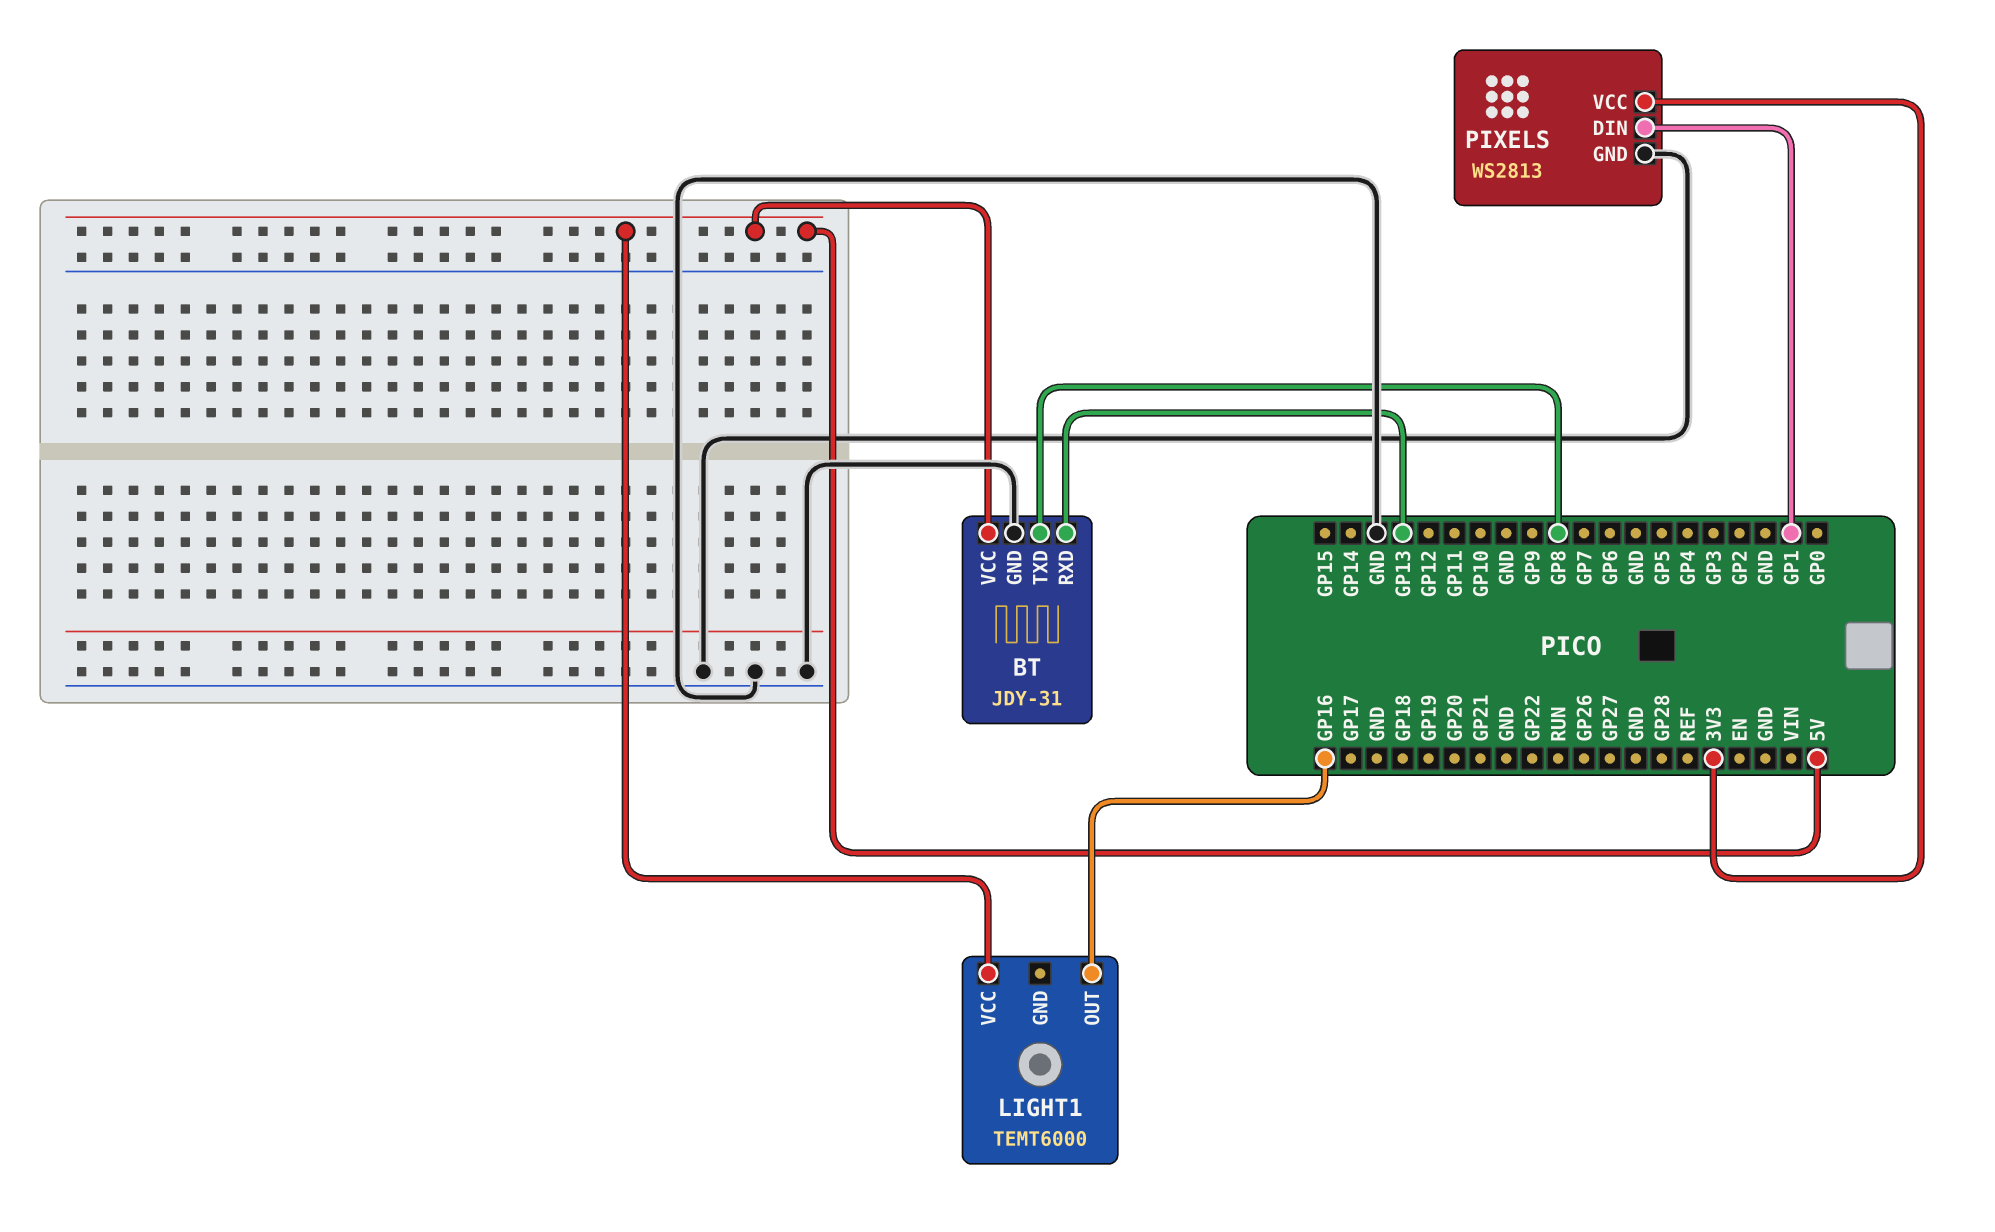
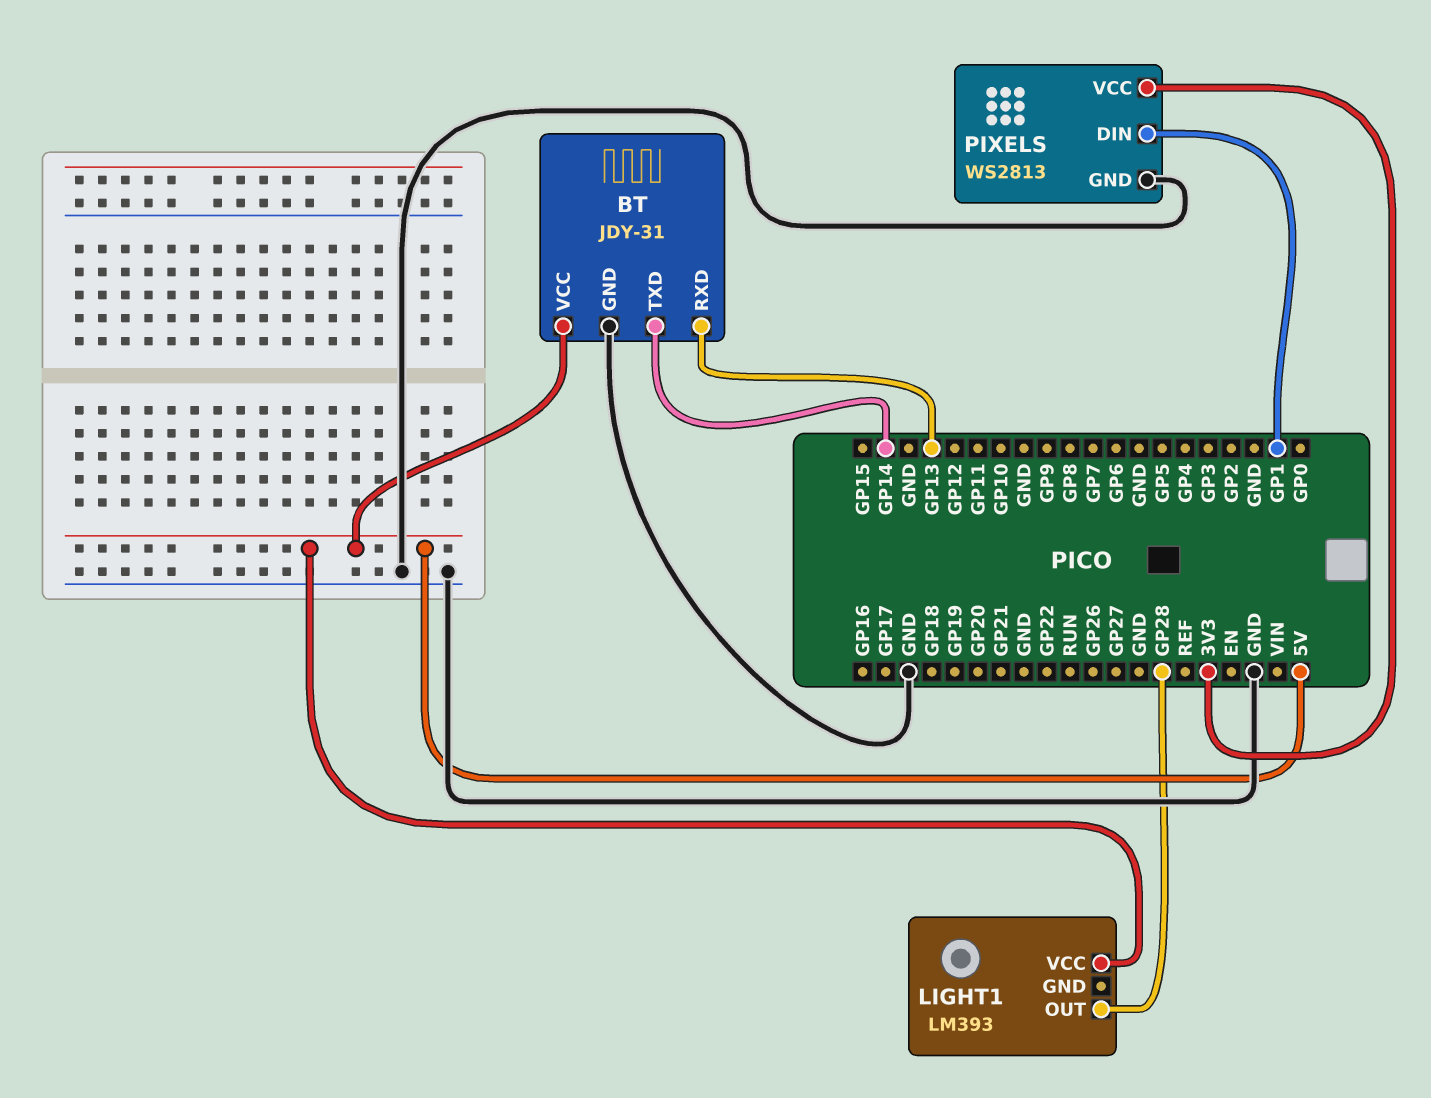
BT pin TXD: GP8 -> GP14
LIGHT1: TEMT6000 -> LM393
LIGHT1 pin OUT: GP16 -> GP28

